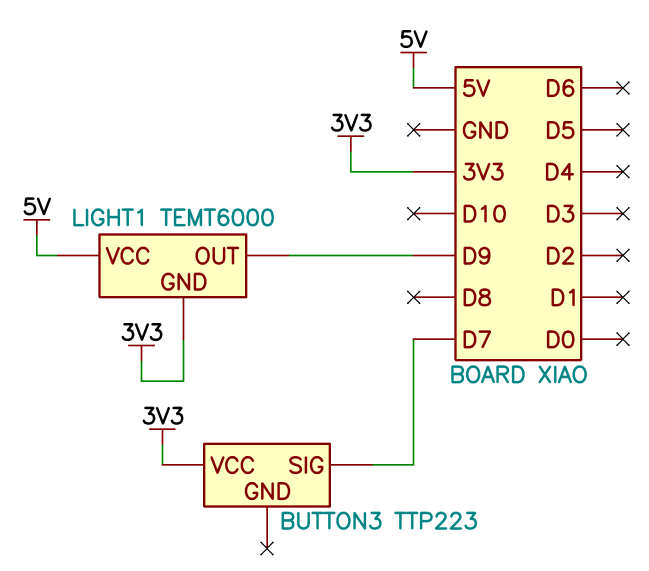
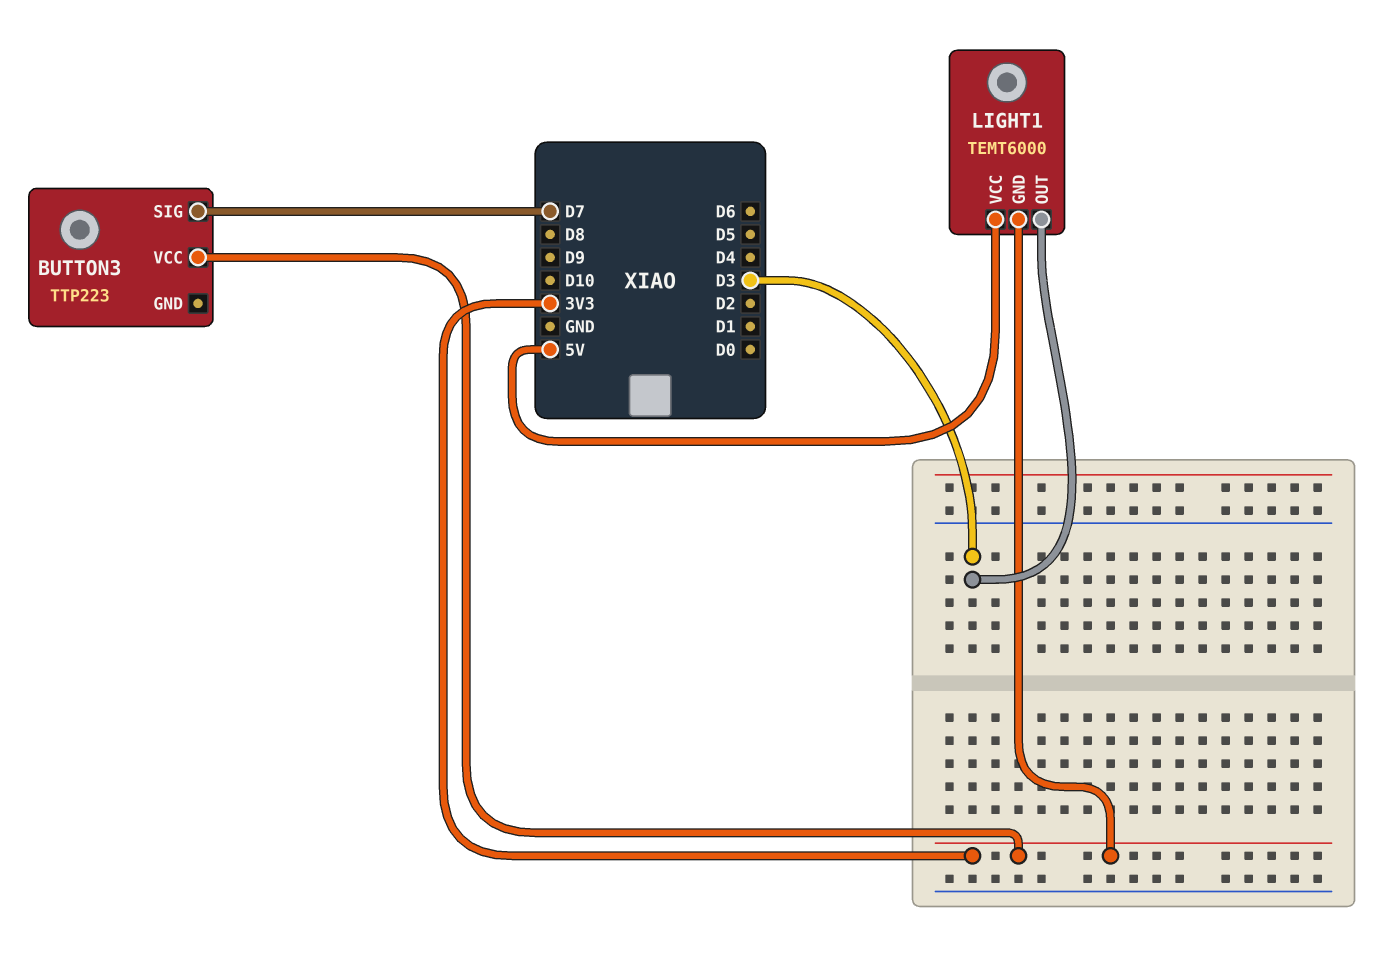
LIGHT1 pin OUT: D9 -> D3

